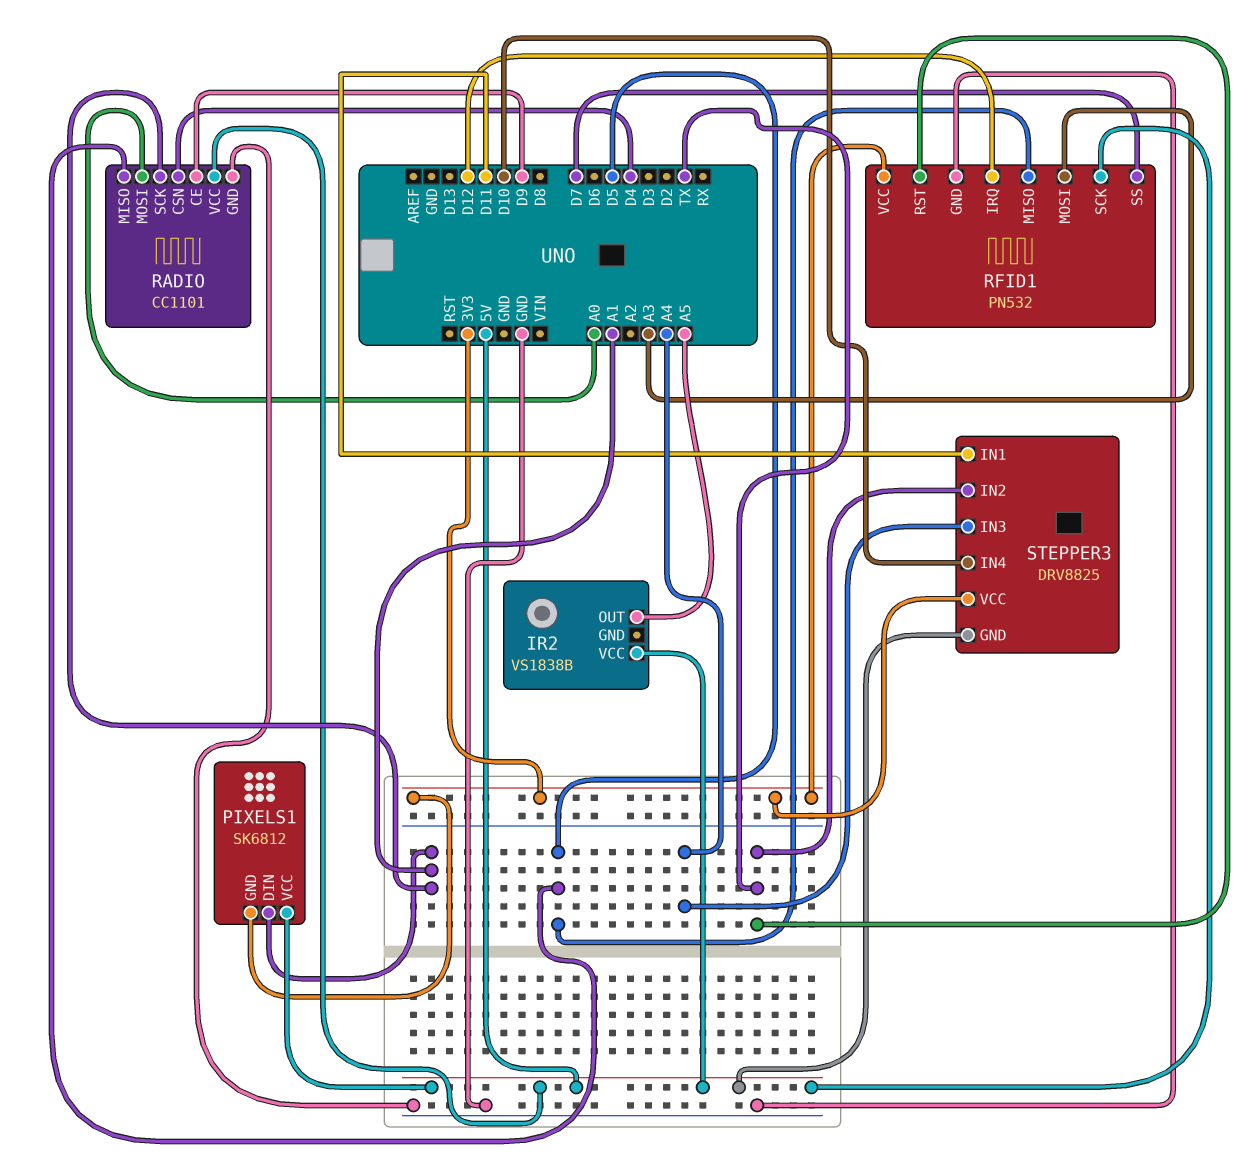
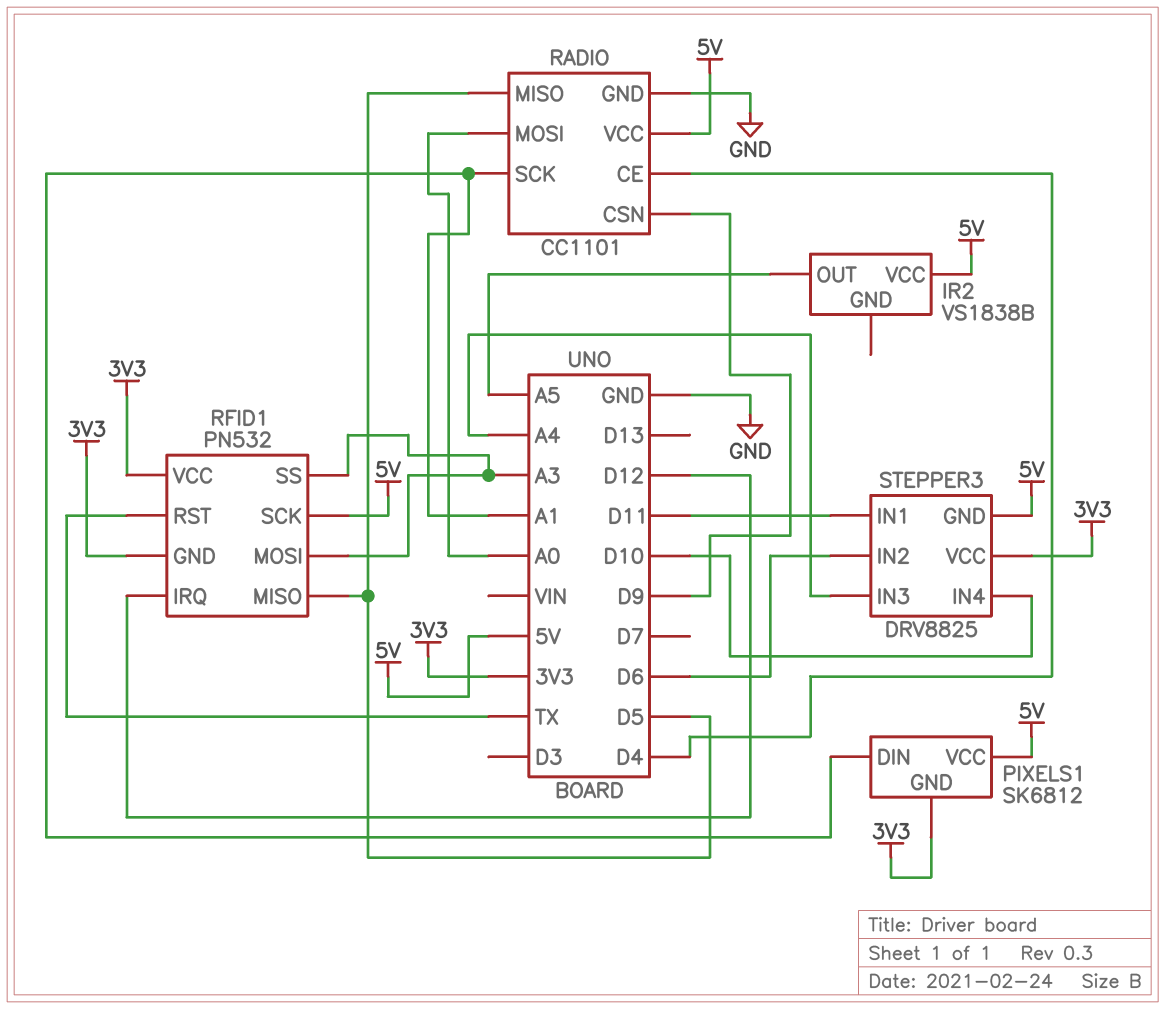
RADIO pin CE: D9 -> D4
RADIO pin CSN: D4 -> D9
RFID1 pin GND: GND -> 3V3
RFID1 pin SS: D7 -> A3
STEPPER3 pin IN2: TX -> D6

